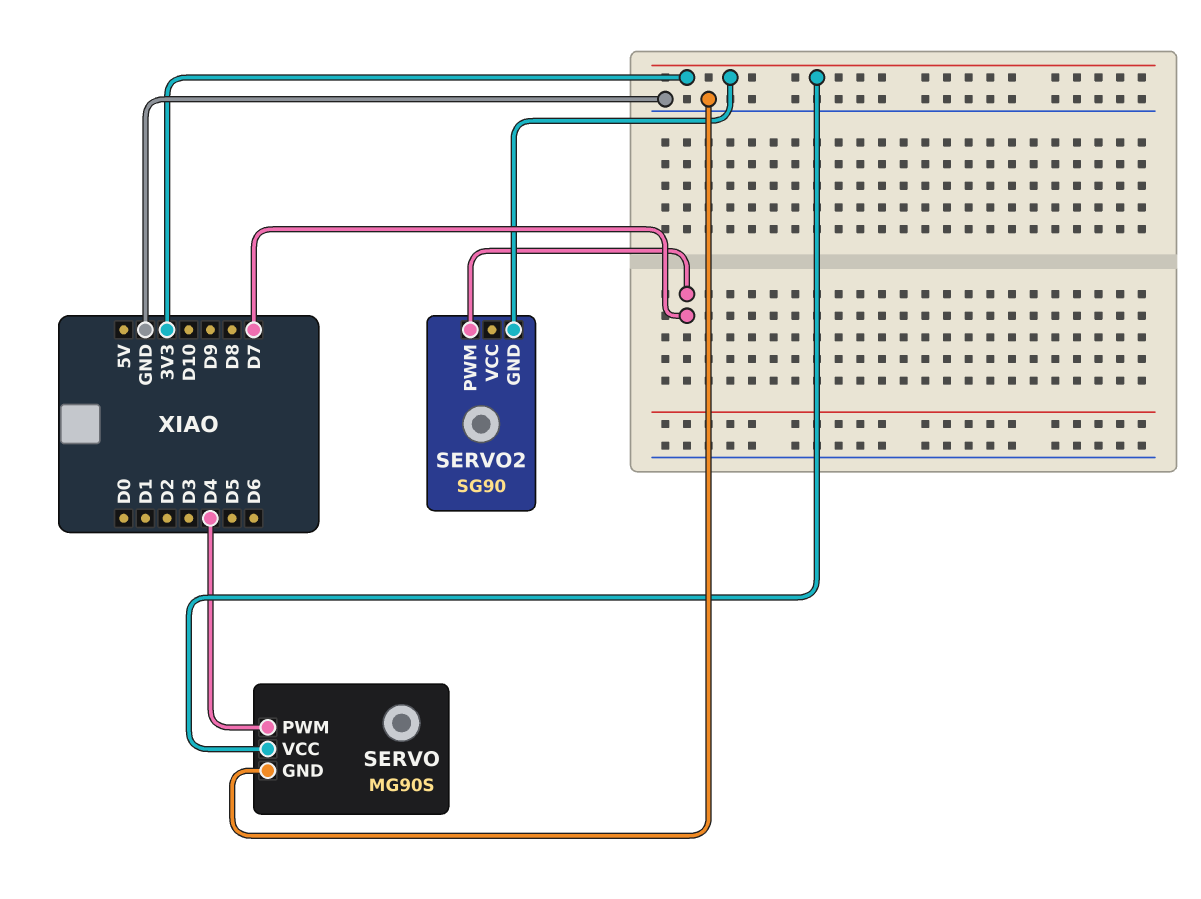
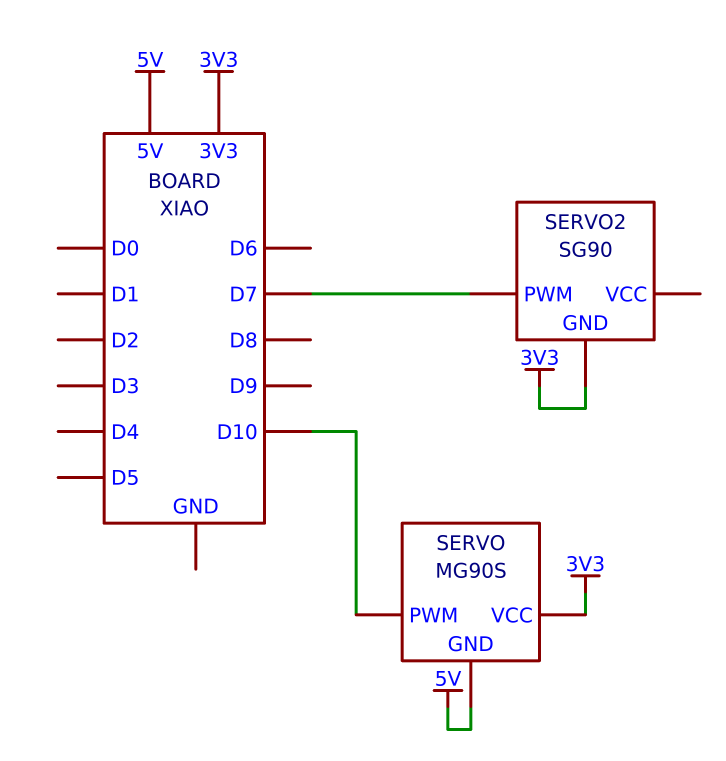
SERVO pin GND: GND -> 5V
SERVO pin PWM: D4 -> D10

